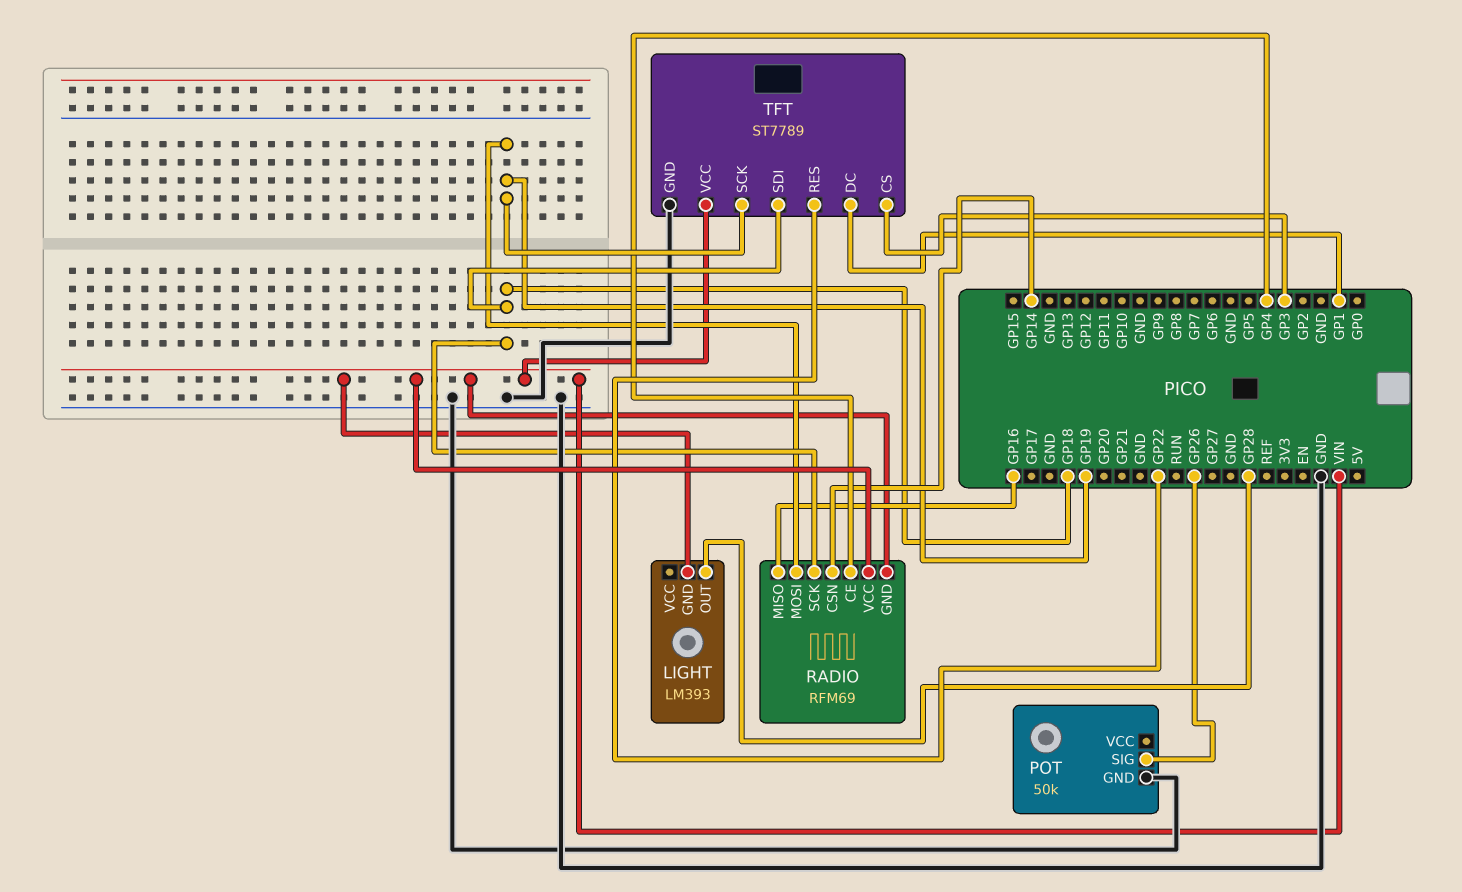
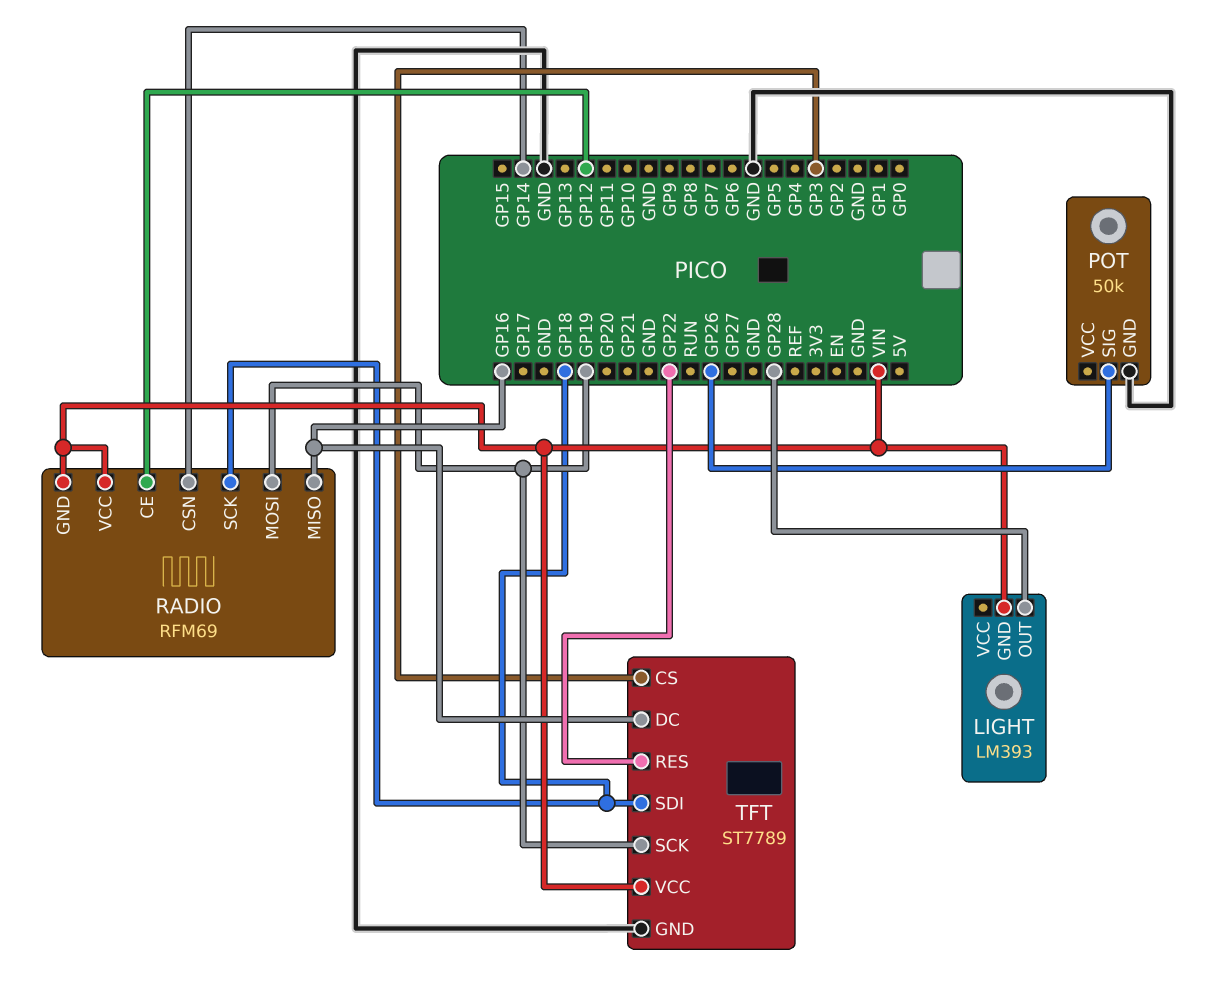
RADIO pin CE: GP4 -> GP12
TFT pin DC: GP1 -> GP16

